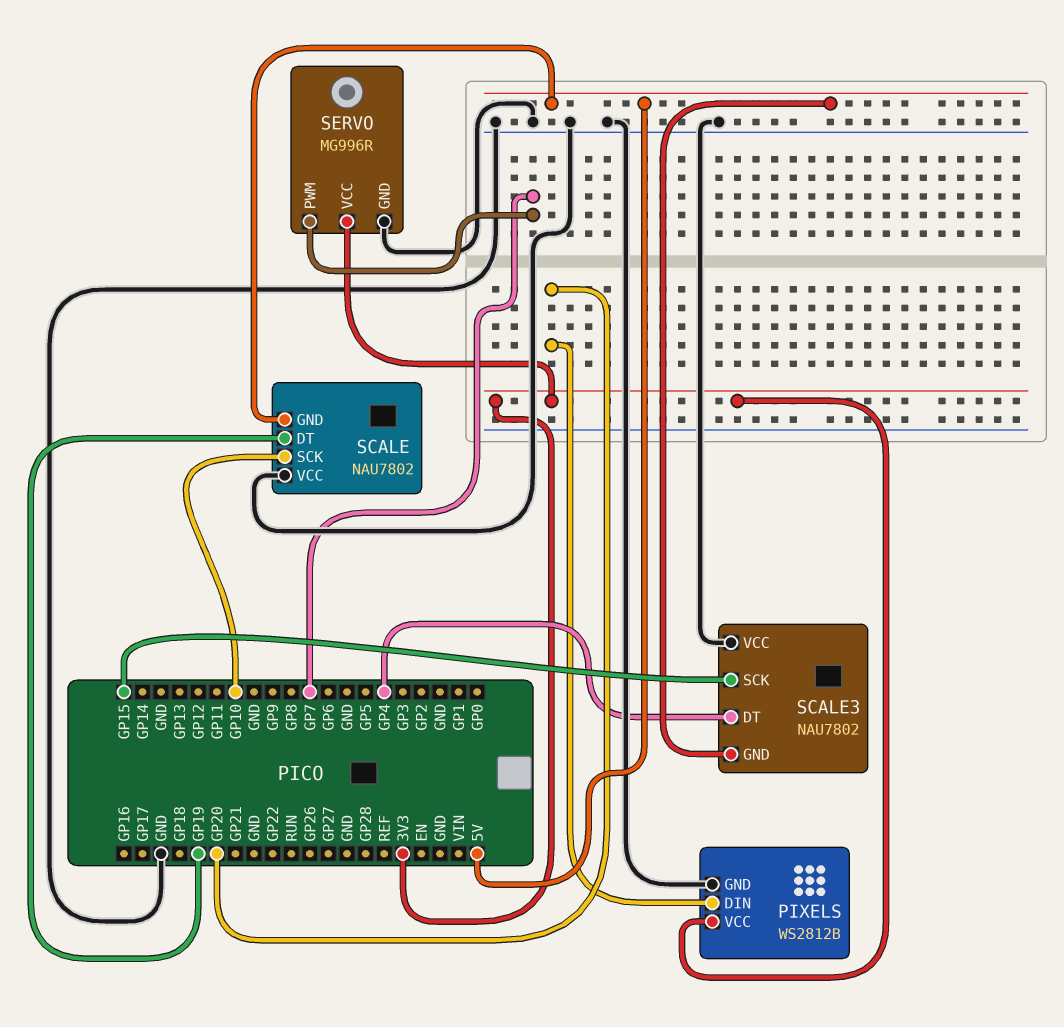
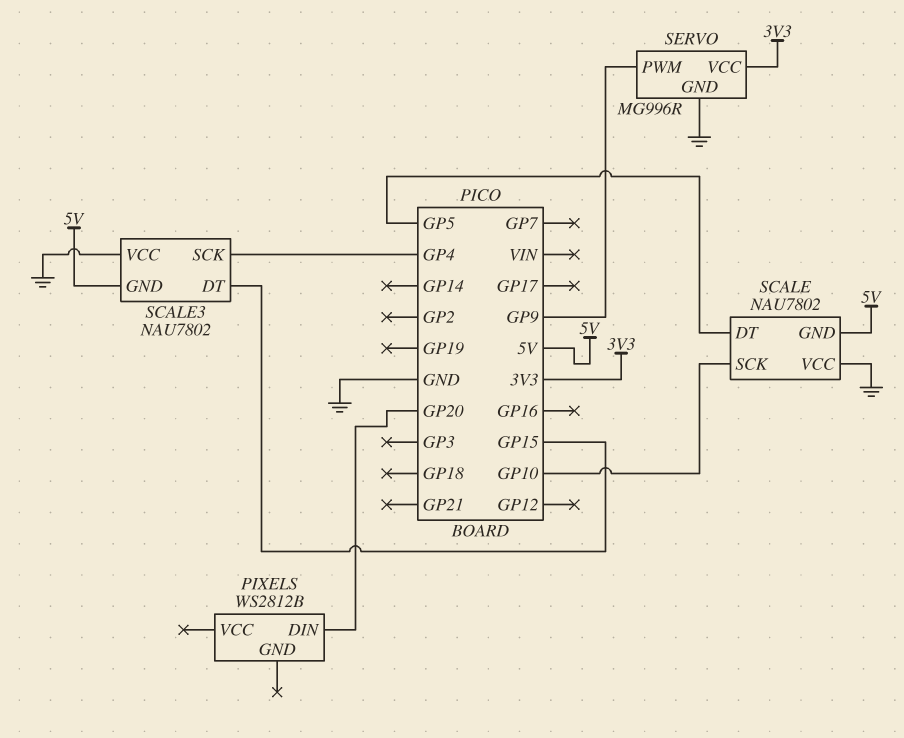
PIXELS pin GND: GND -> none
PIXELS pin VCC: 3V3 -> none
SCALE pin DT: GP19 -> GP5
SCALE3 pin DT: GP4 -> GP15
SCALE3 pin SCK: GP15 -> GP4
SERVO pin PWM: GP7 -> GP9

